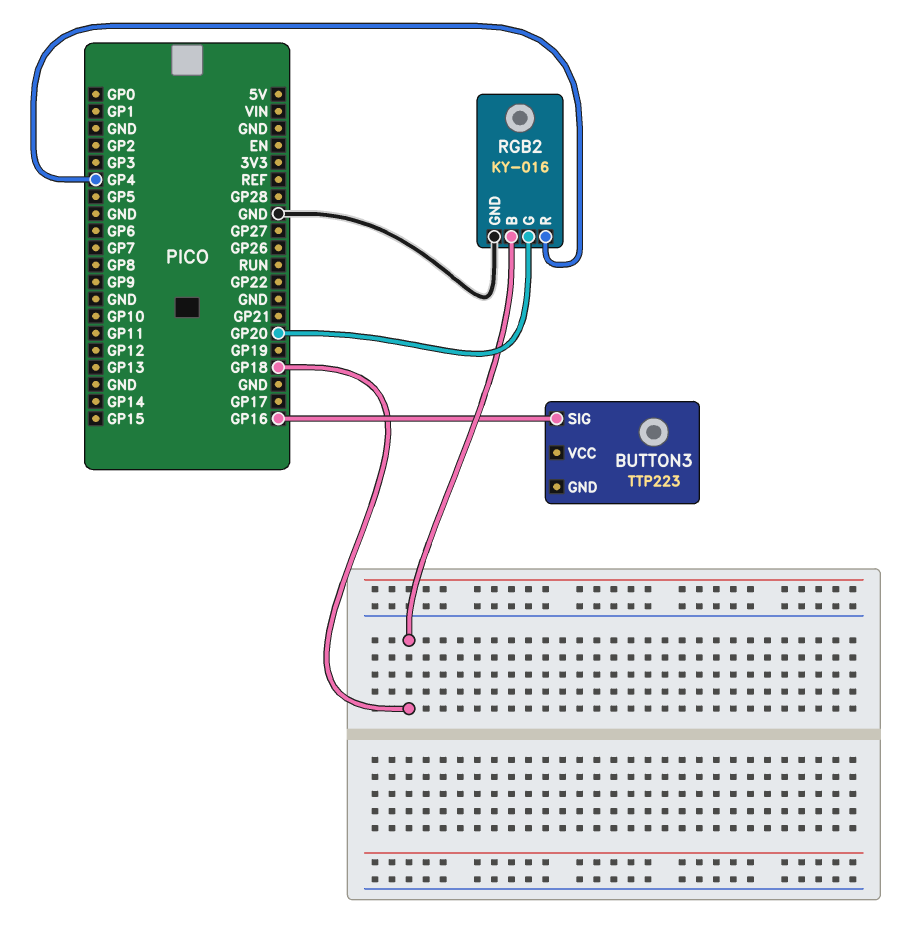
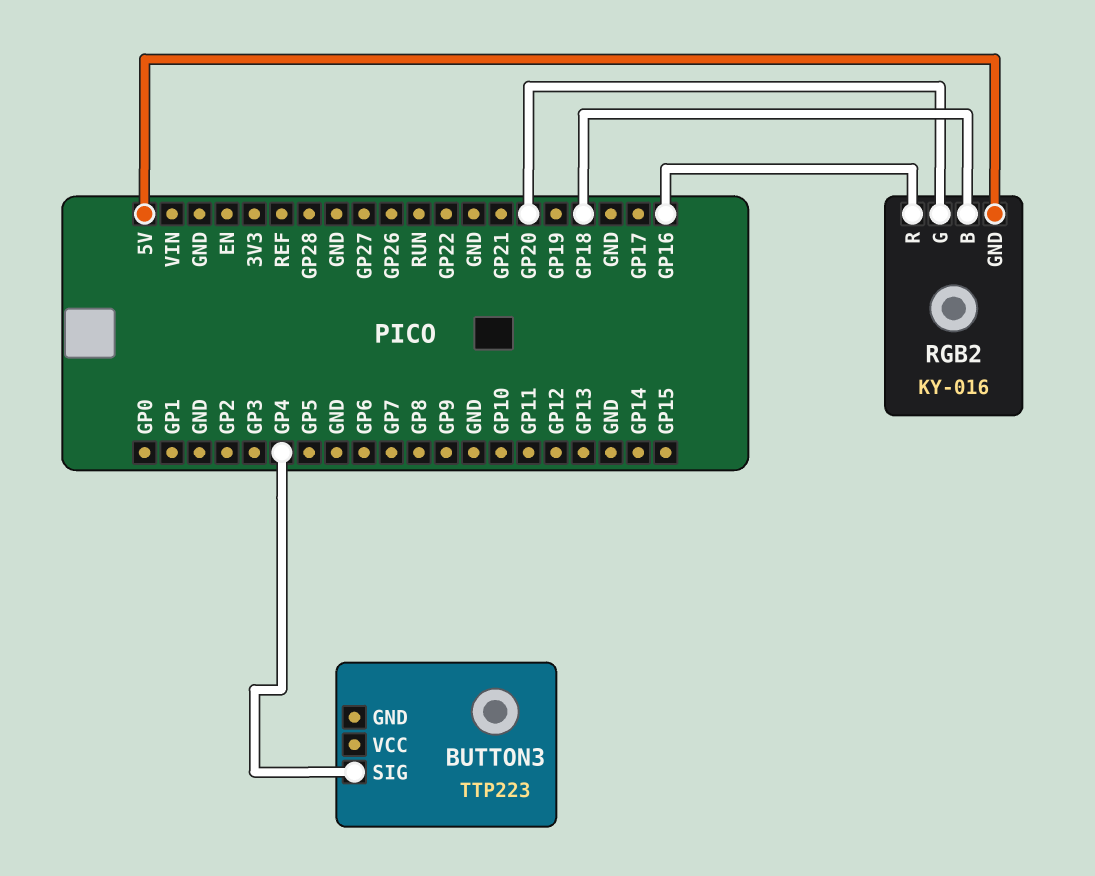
BUTTON3 pin SIG: GP16 -> GP4
RGB2 pin GND: GND -> 5V
RGB2 pin R: GP4 -> GP16

